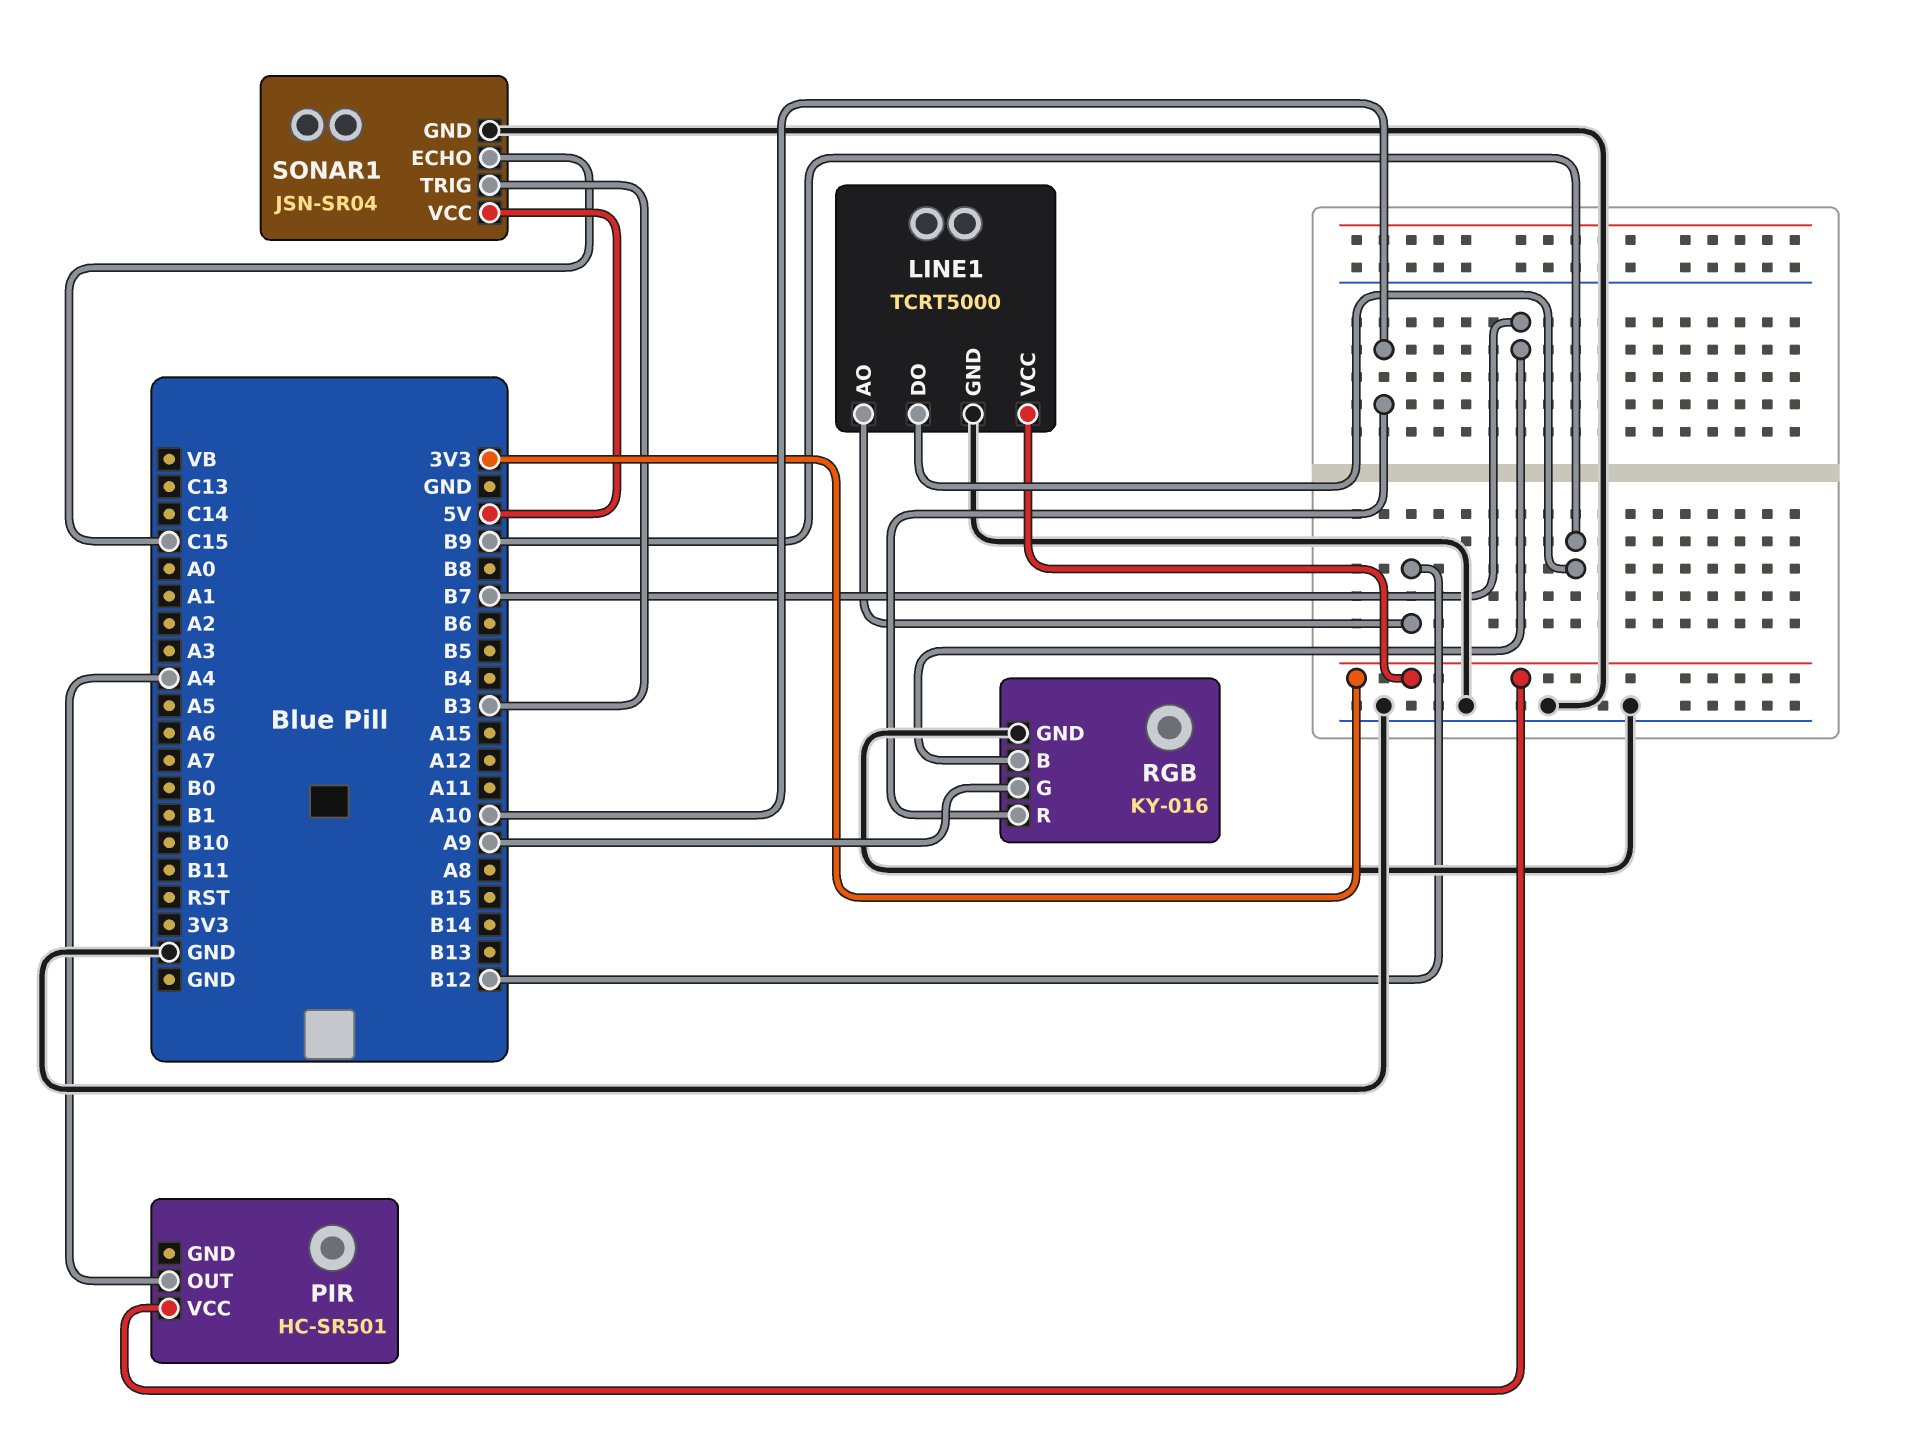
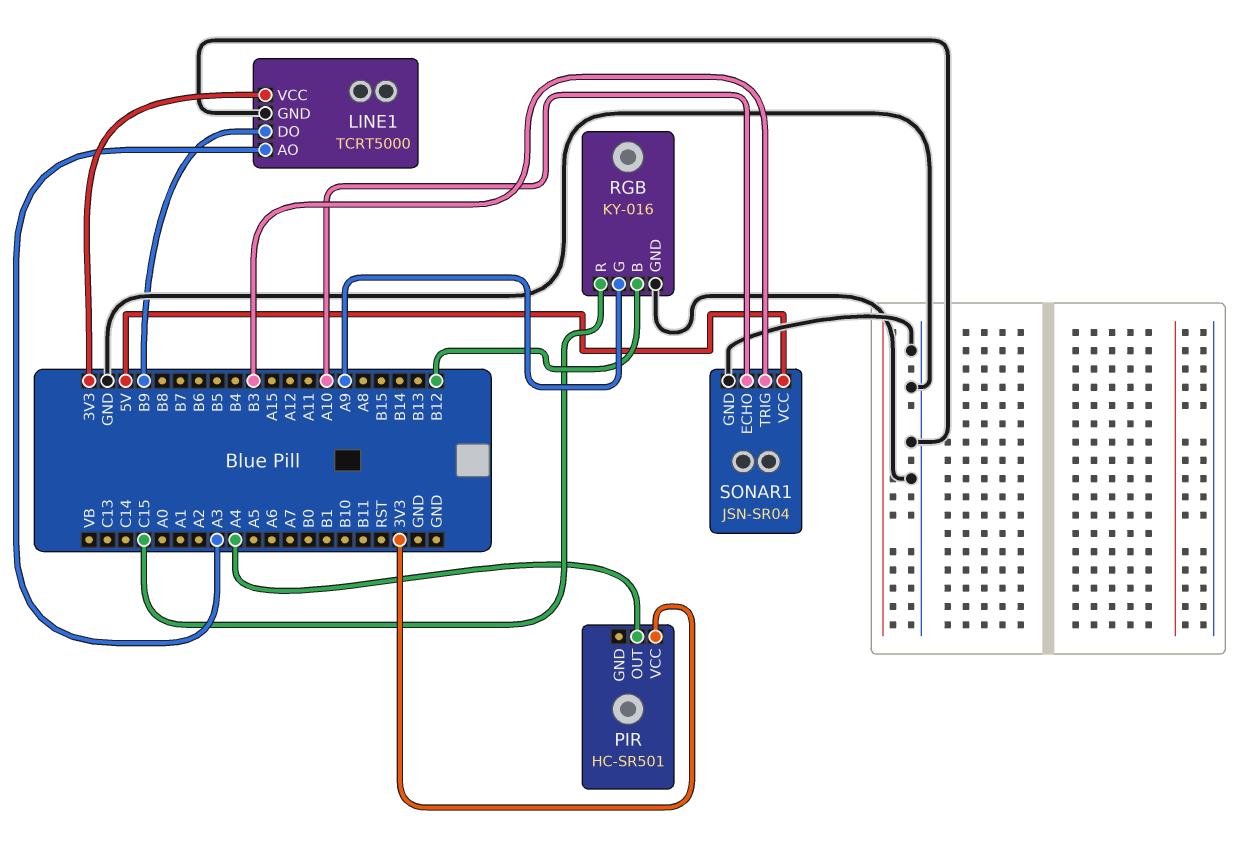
LINE1 pin AO: B12 -> A3
RGB pin B: B7 -> B12
RGB pin R: A10 -> C15
SONAR1 pin ECHO: C15 -> A10

